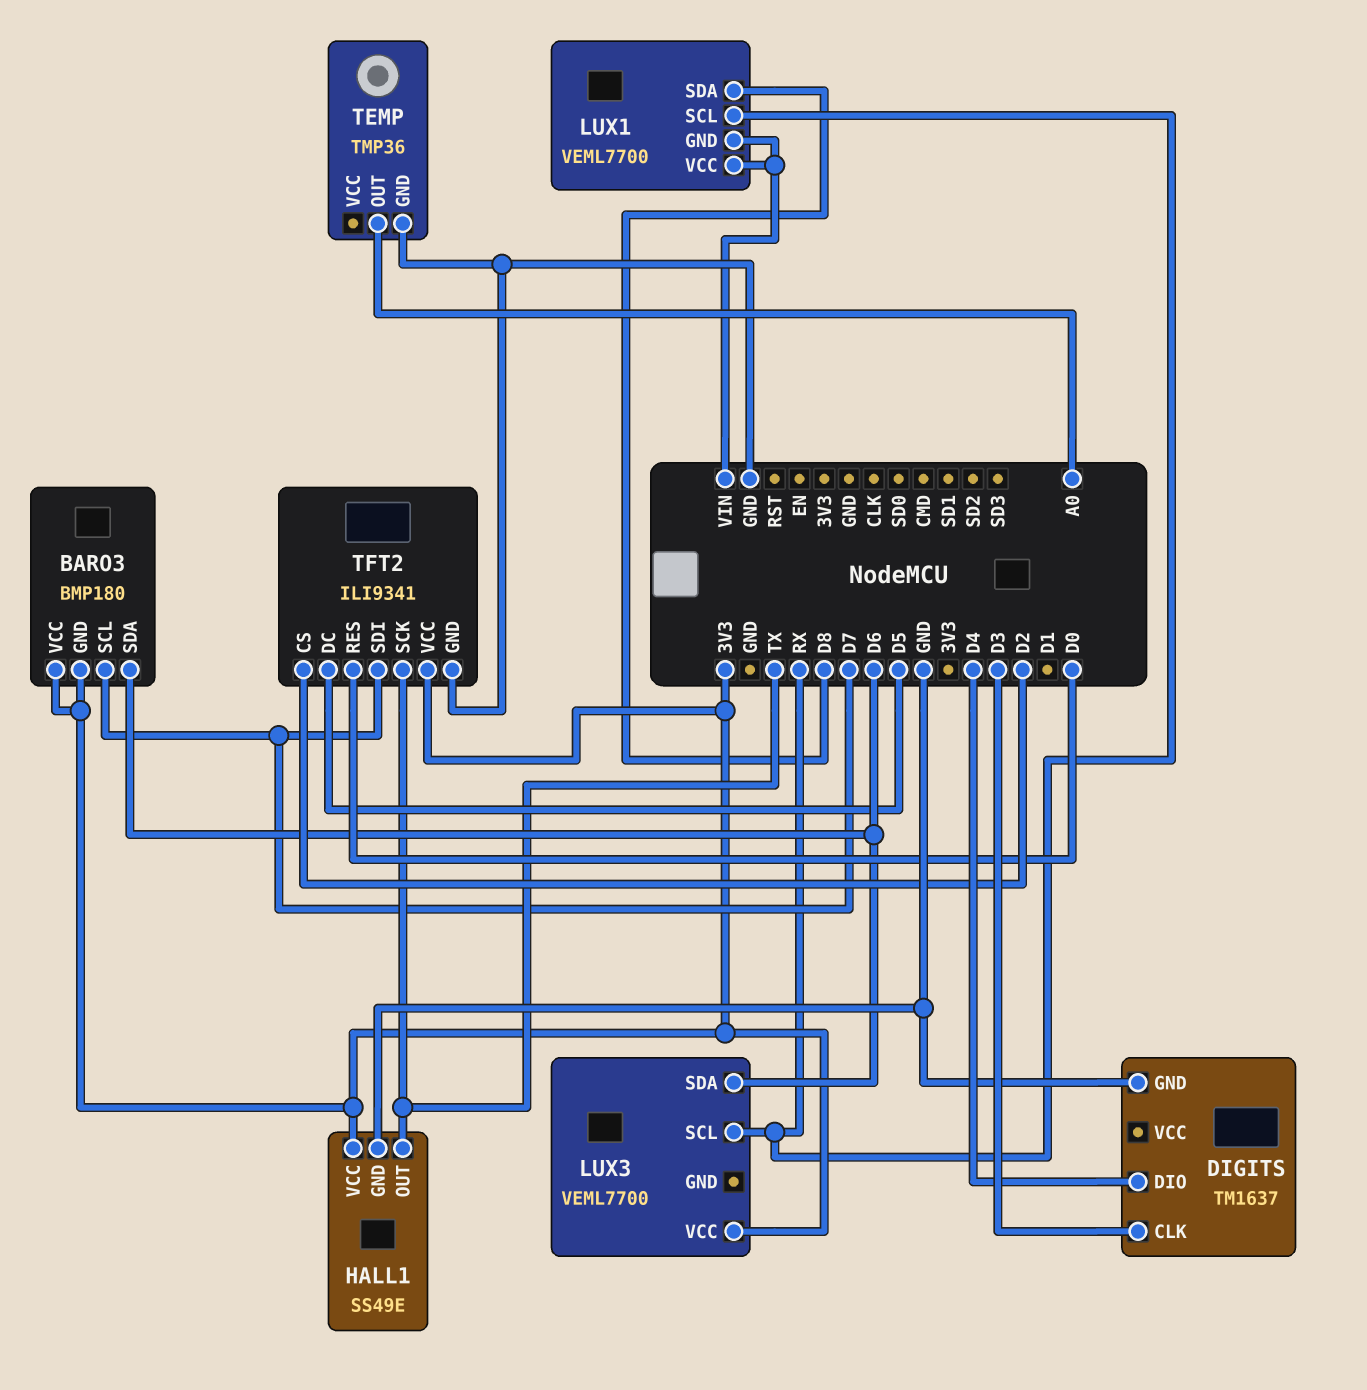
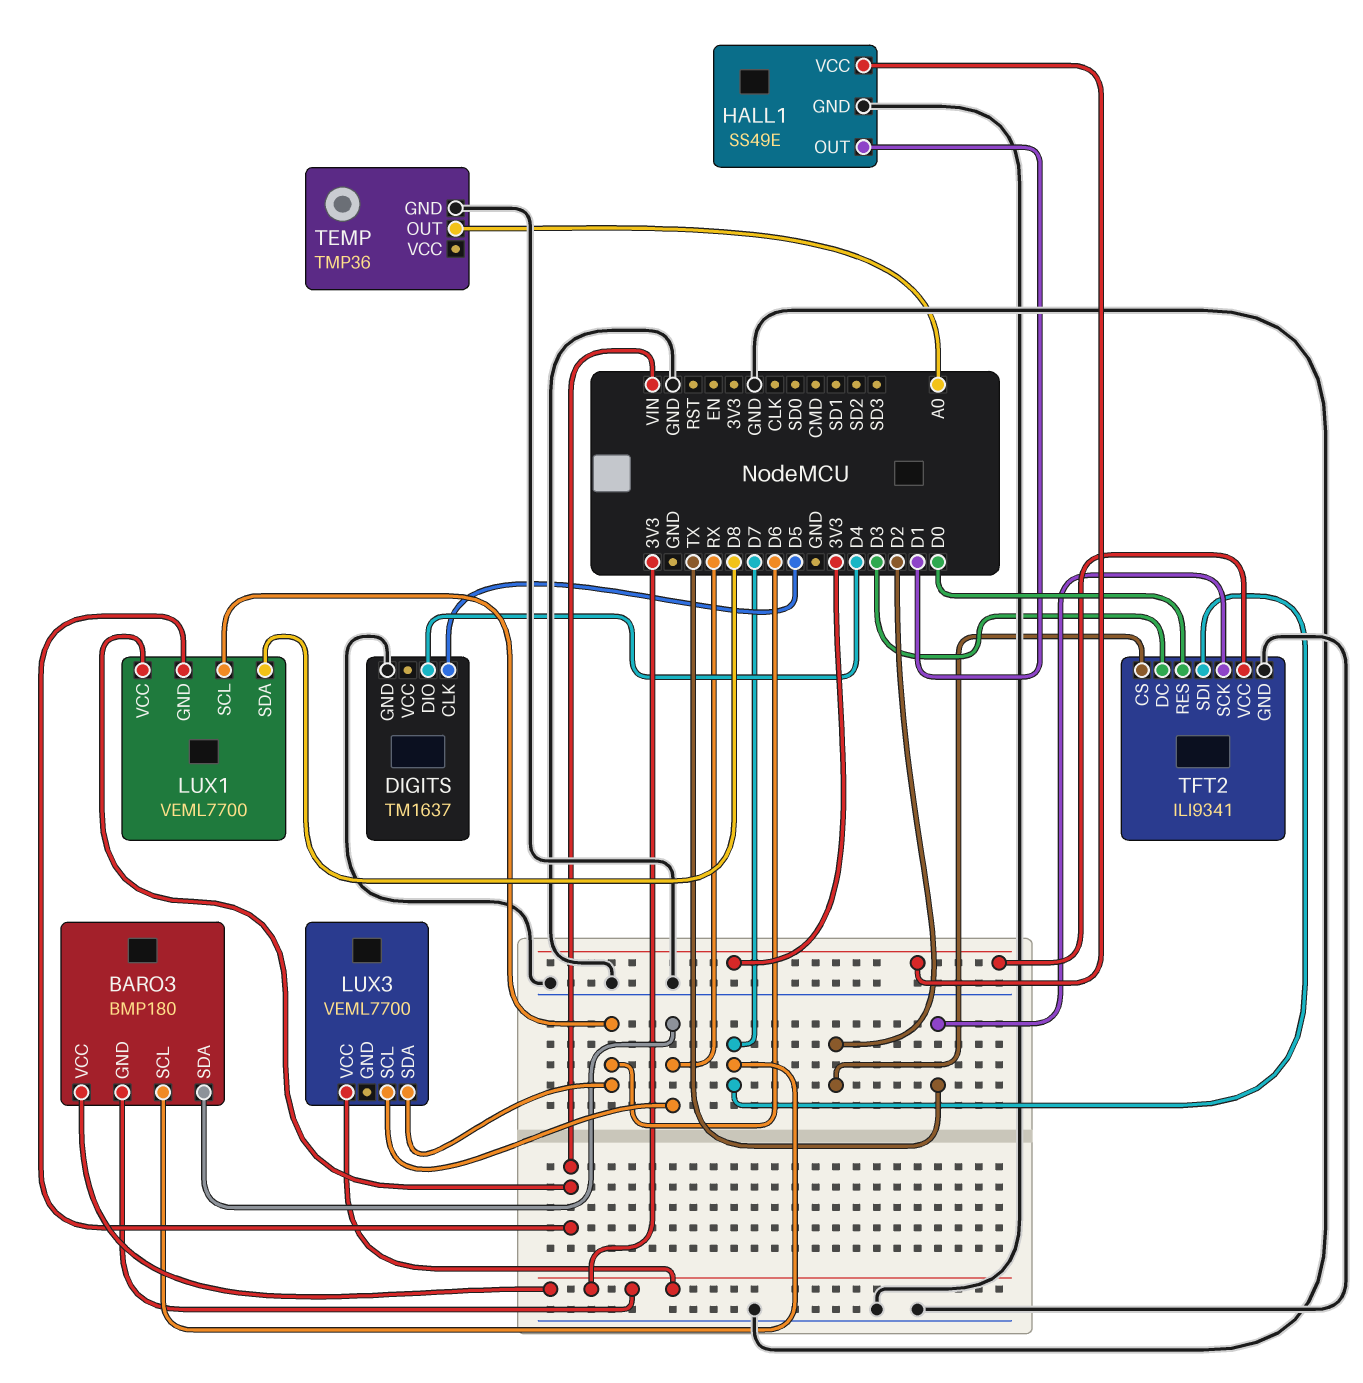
BARO3 pin SDA: D6 -> RX
DIGITS pin CLK: D3 -> D5
HALL1 pin OUT: TX -> D1
LUX1 pin SCL: RX -> D6
TFT2 pin DC: D5 -> D3

